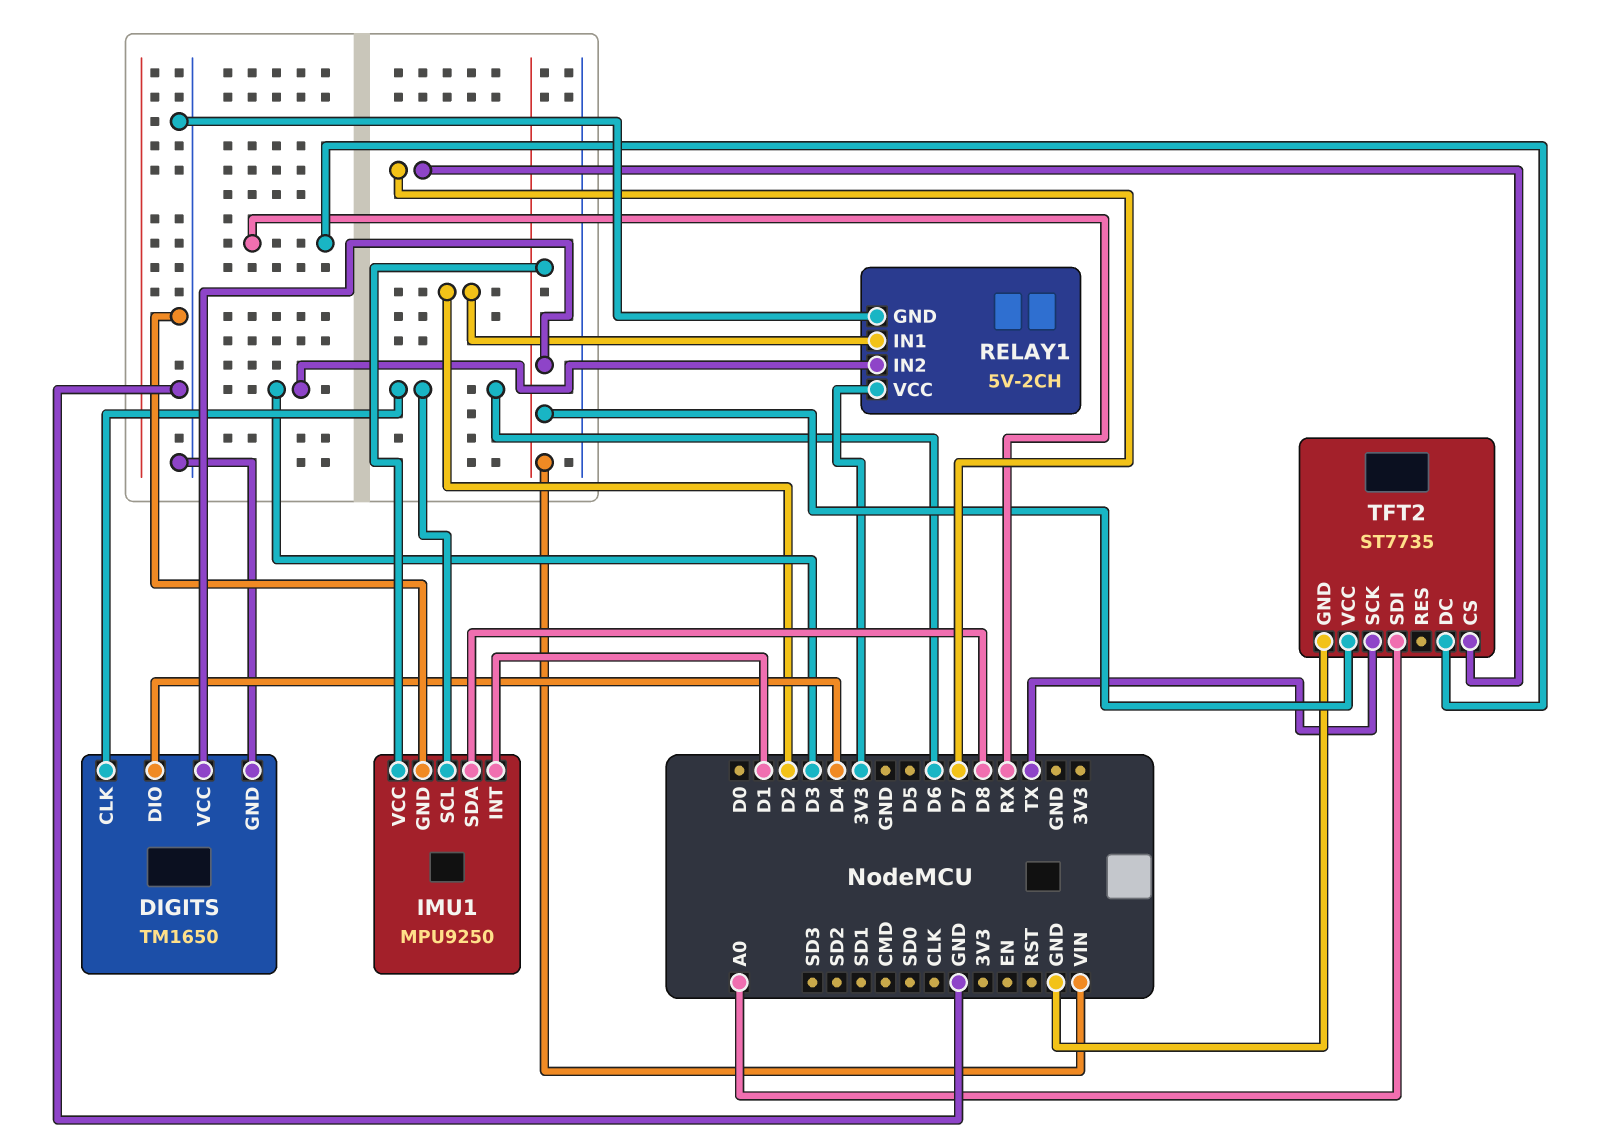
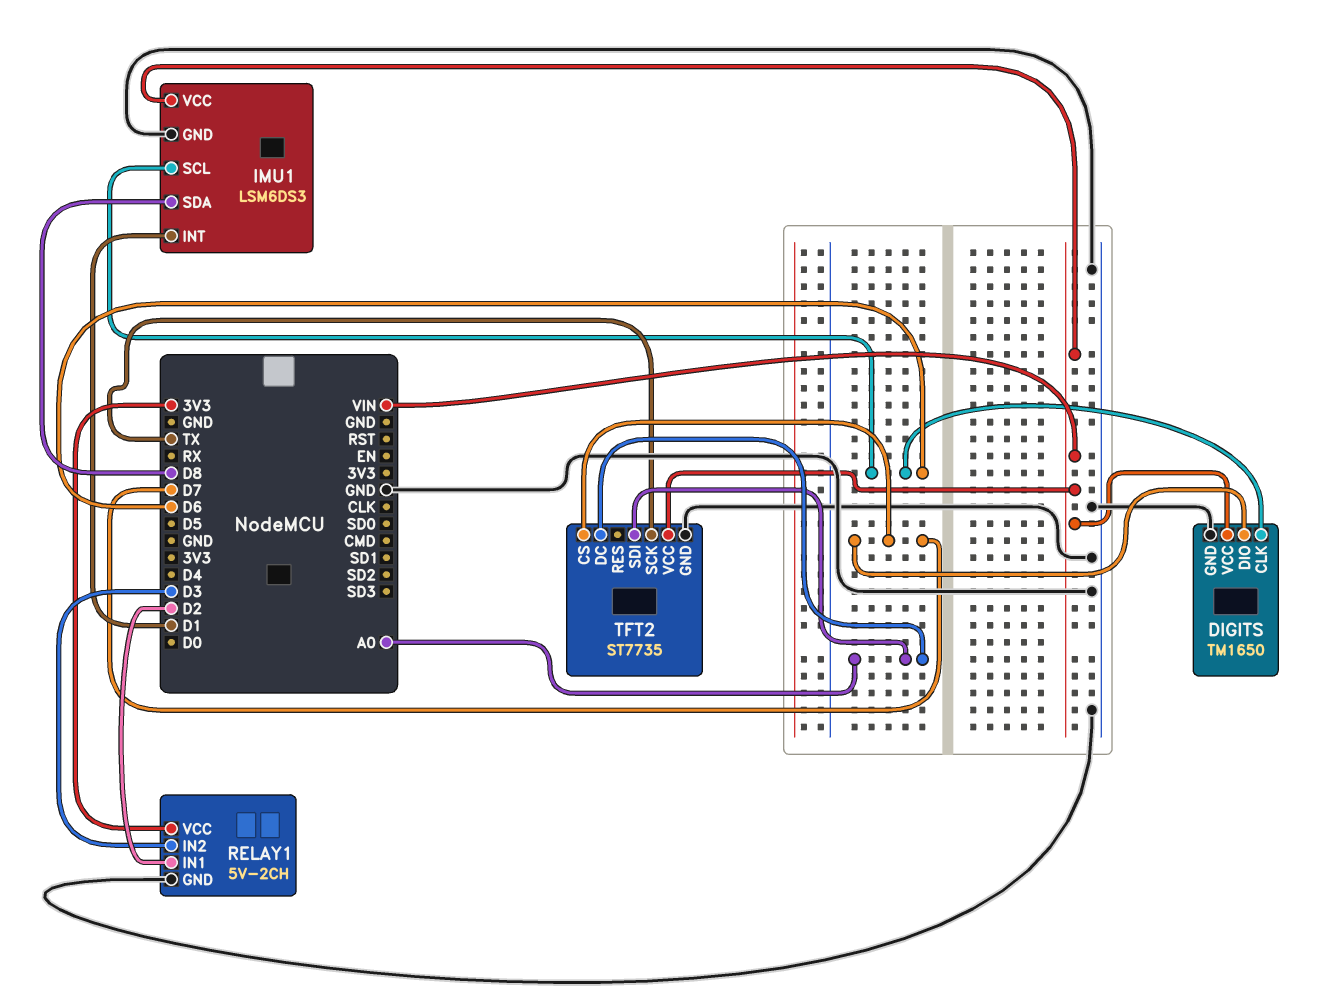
DIGITS pin DIO: D4 -> D7
IMU1: MPU9250 -> LSM6DS3
TFT2 pin DC: RX -> A0

